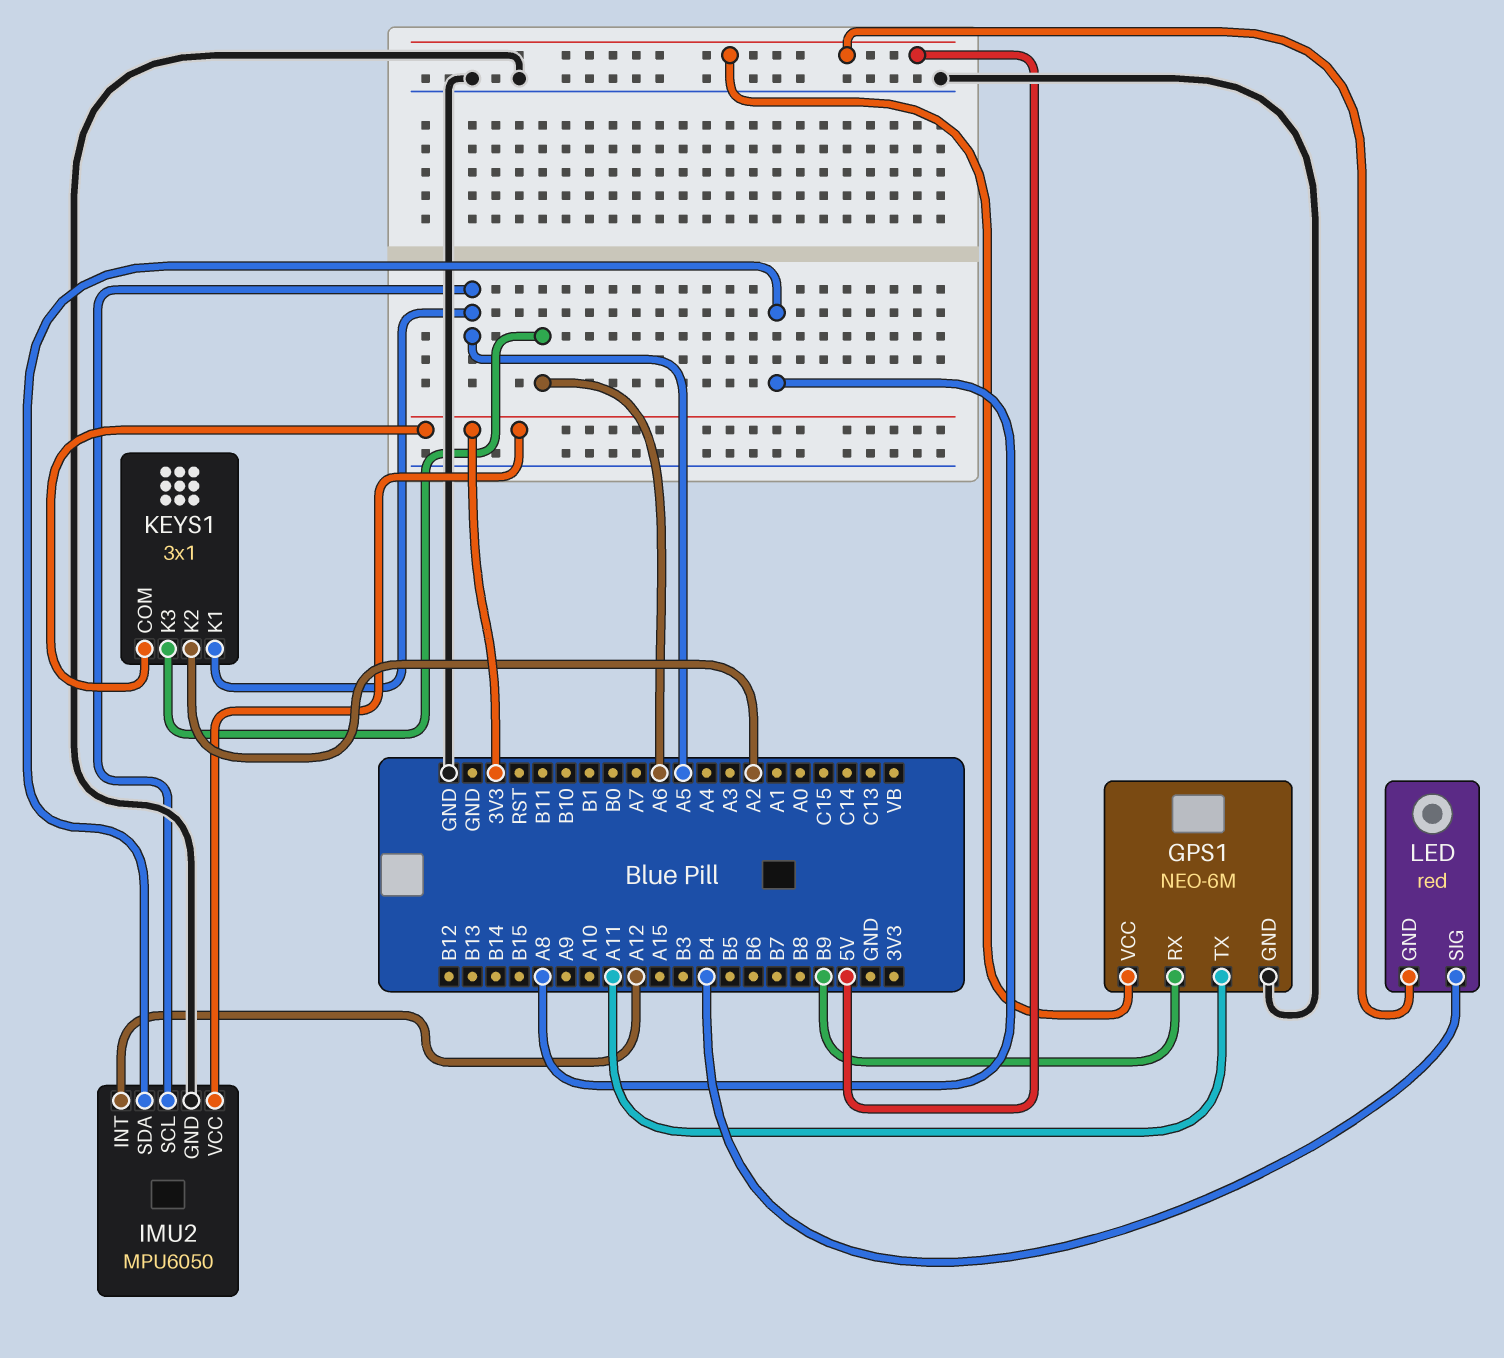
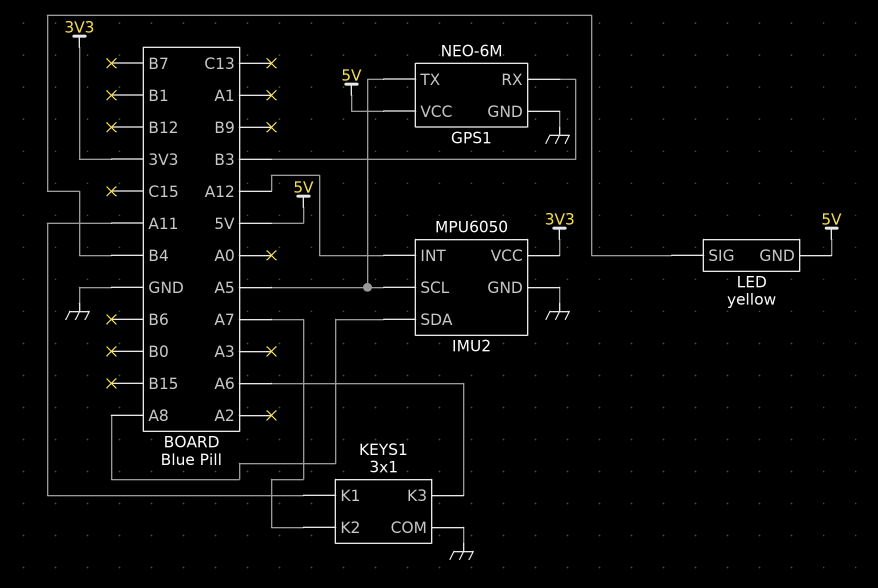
GPS1 pin RX: B9 -> B3
GPS1 pin TX: A11 -> A5
KEYS1 pin COM: 3V3 -> GND
KEYS1 pin K1: A5 -> A11
KEYS1 pin K2: A2 -> A7
LED: red -> yellow

